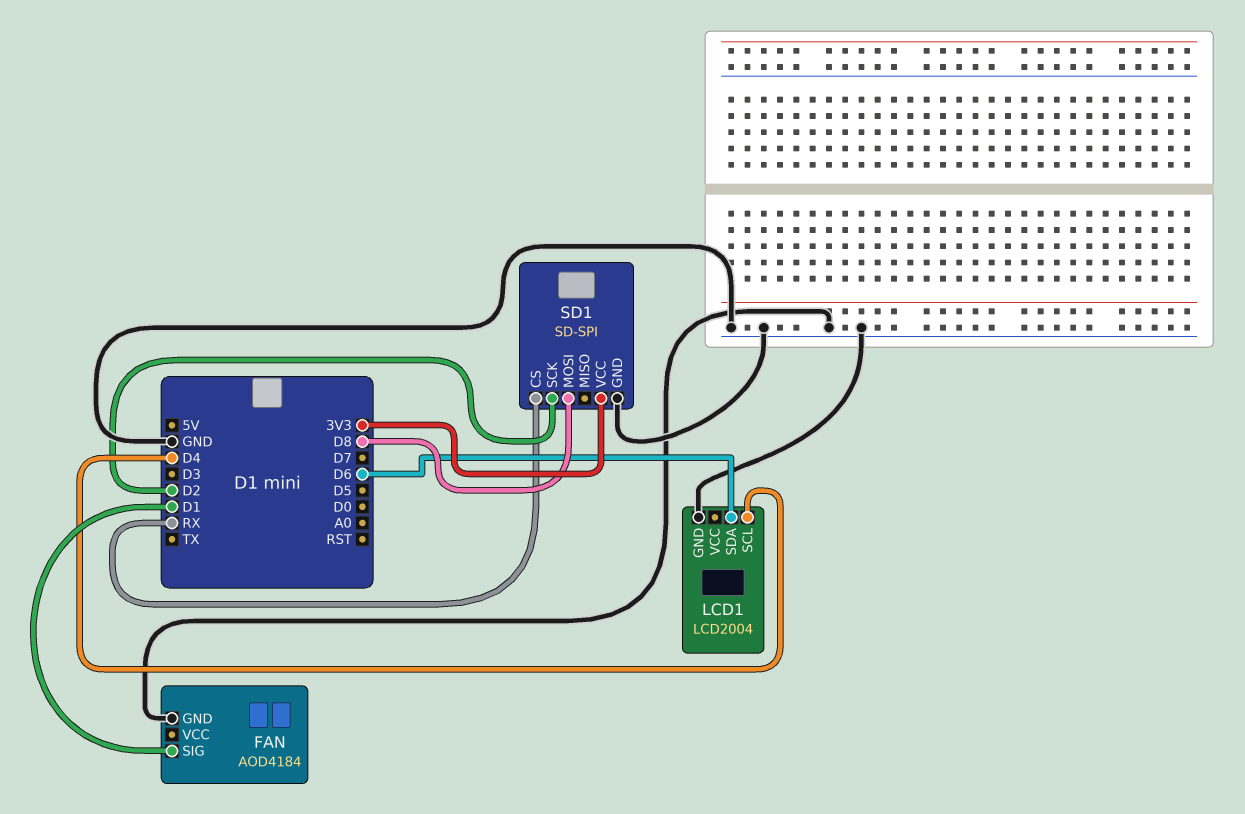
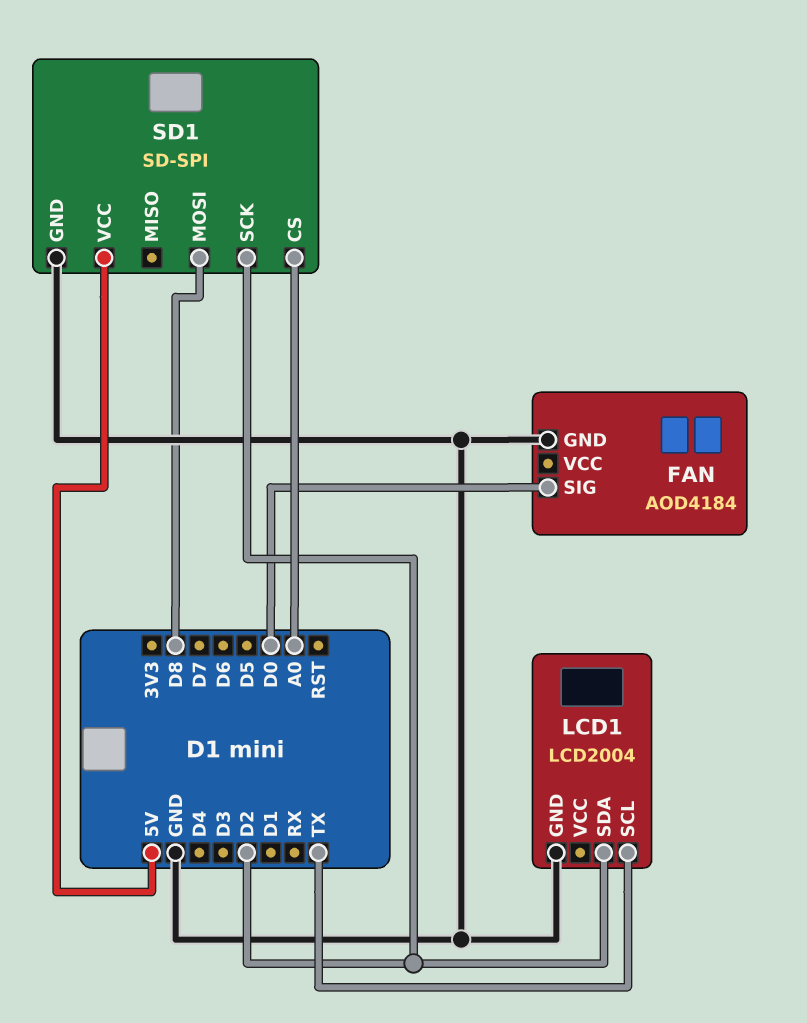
FAN pin SIG: D1 -> D0
LCD1 pin SCL: D4 -> TX
LCD1 pin SDA: D6 -> D2
SD1 pin CS: RX -> A0
SD1 pin VCC: 3V3 -> 5V

